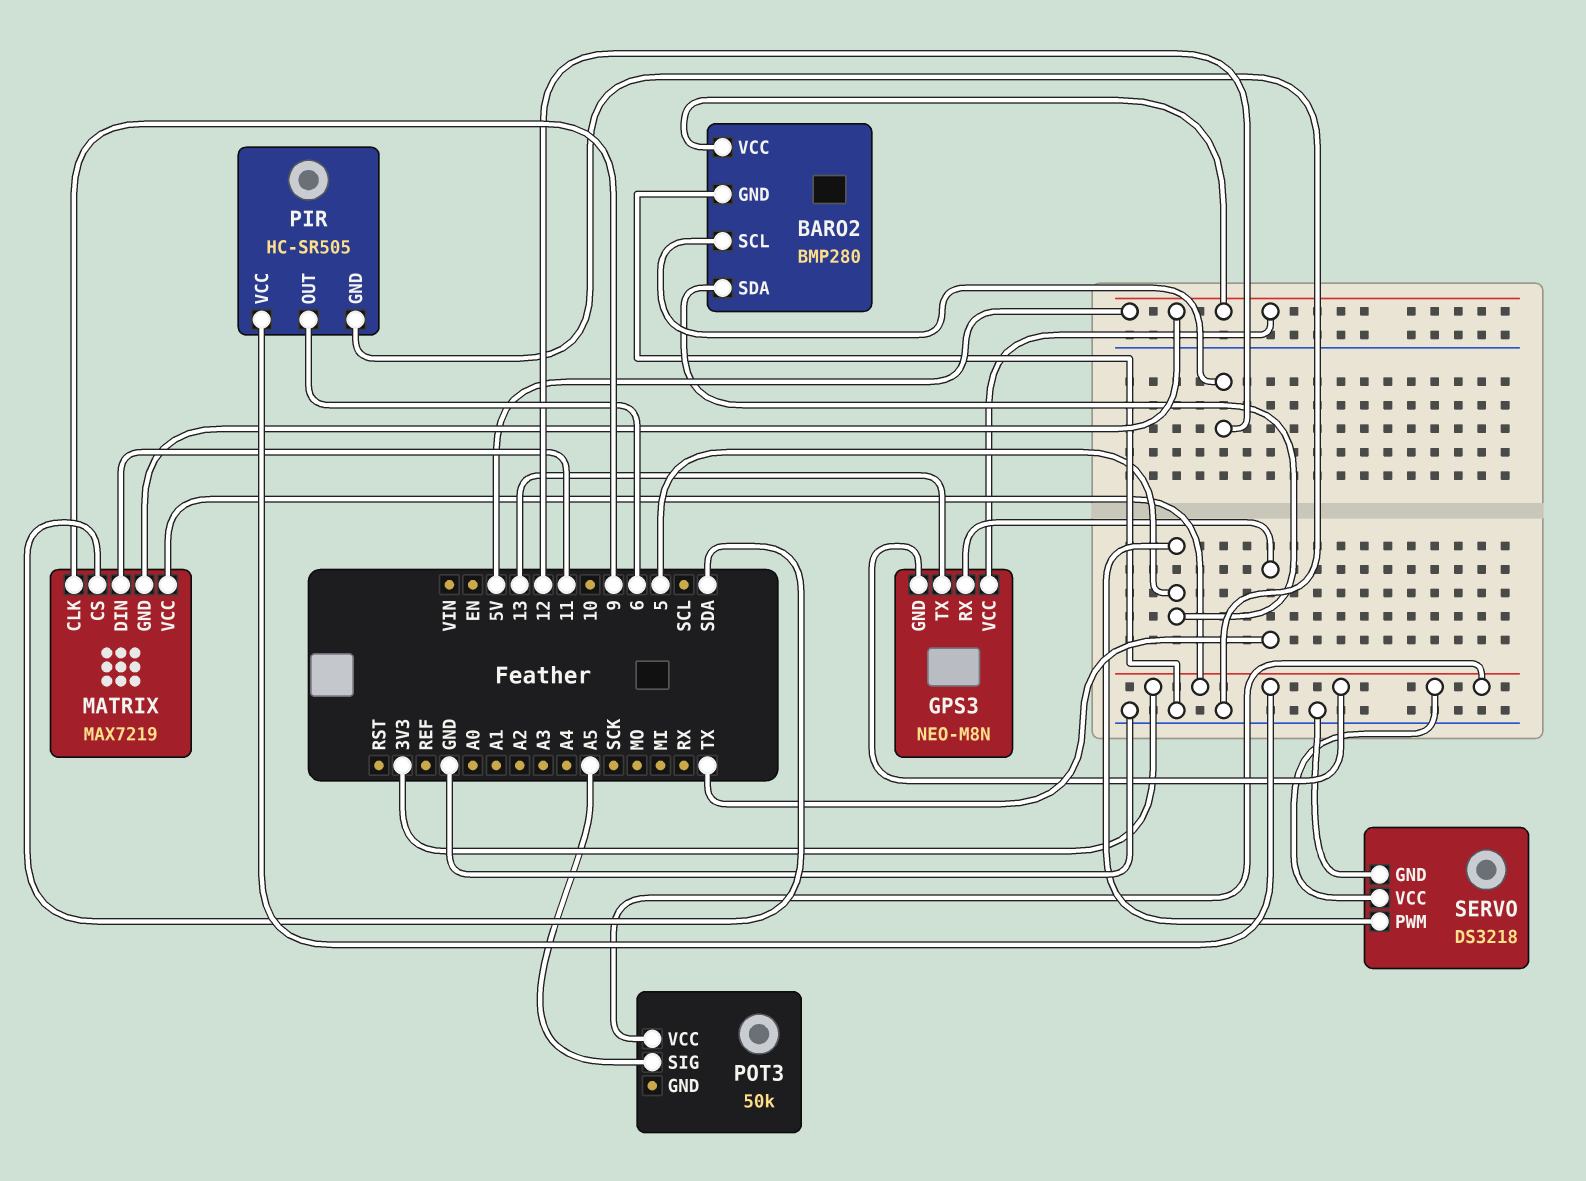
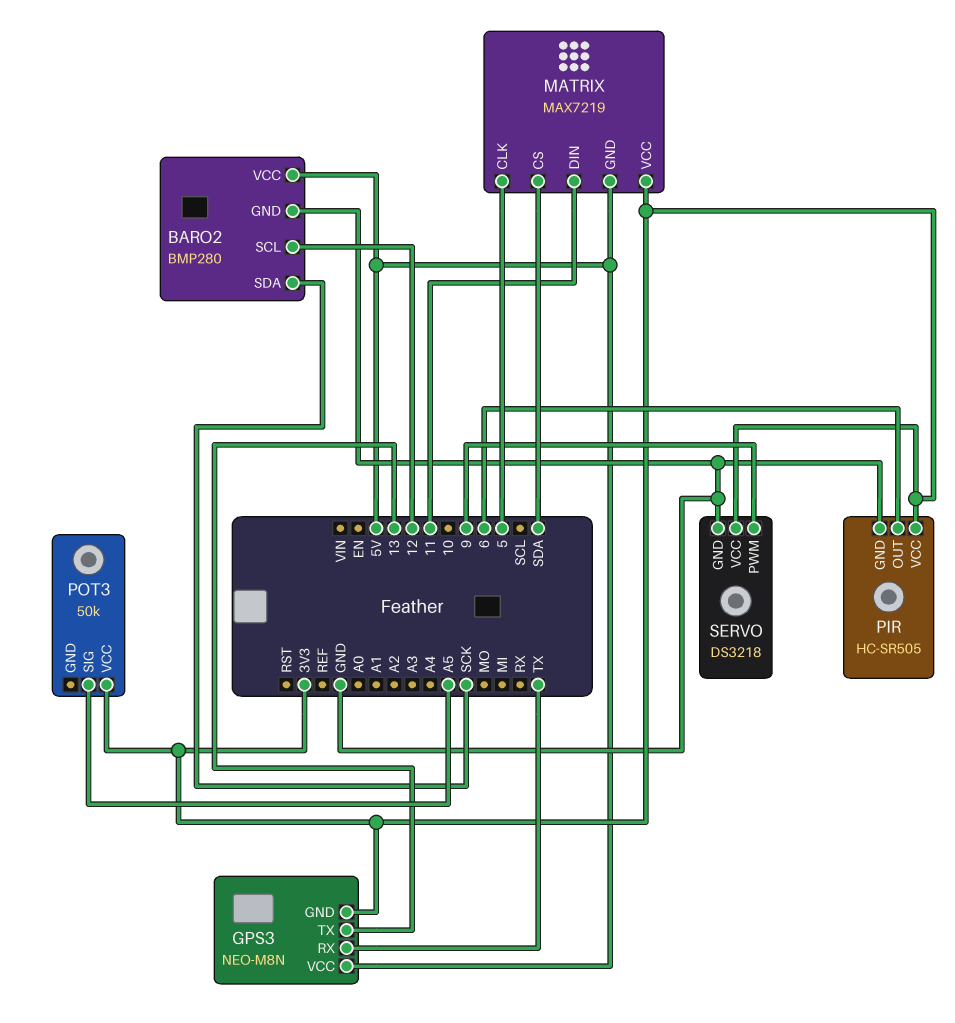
BARO2 pin SDA: 5 -> SCK
MATRIX pin CLK: 9 -> 5
SERVO pin PWM: 5 -> 9

